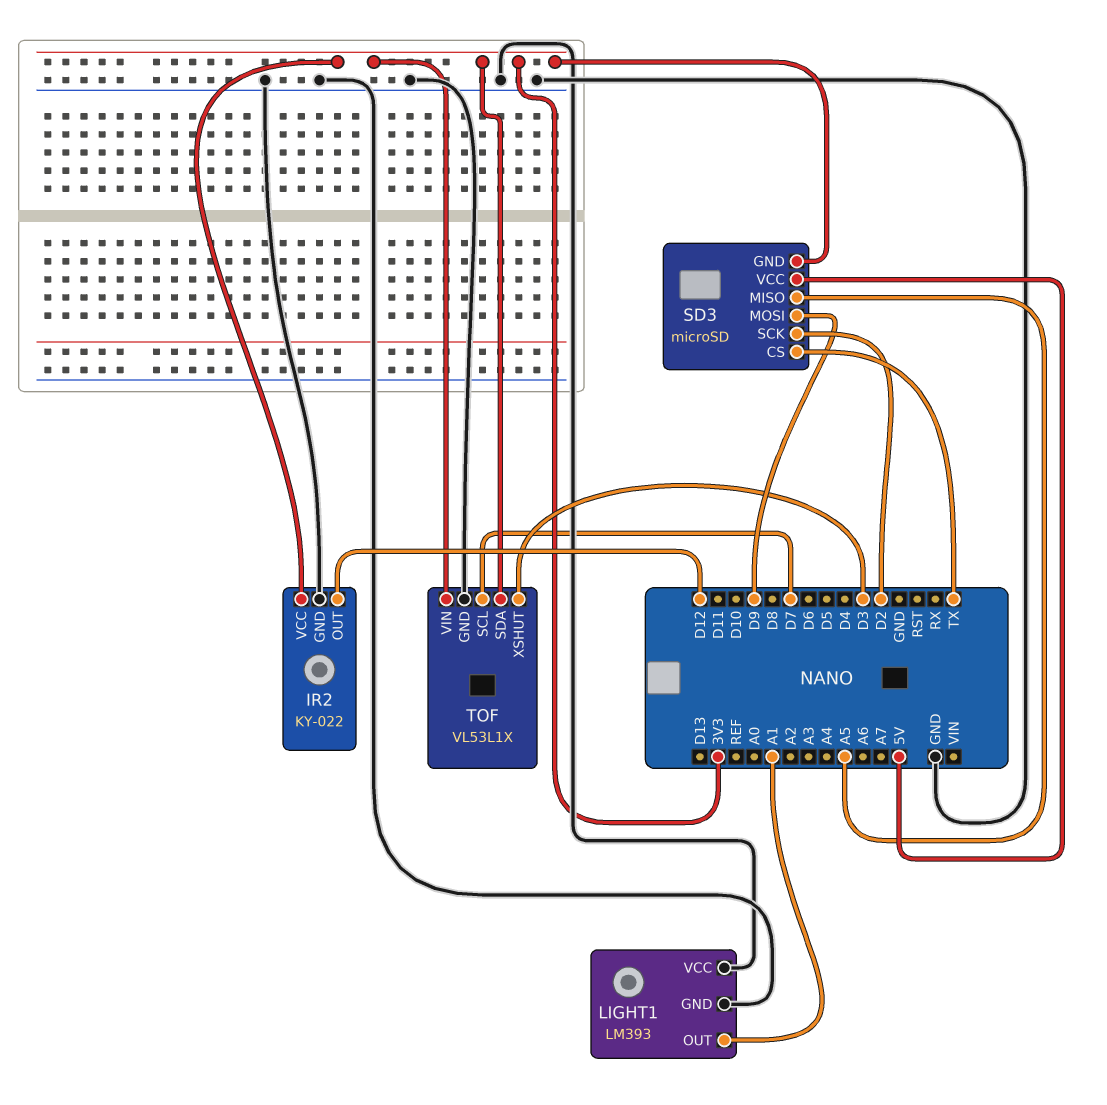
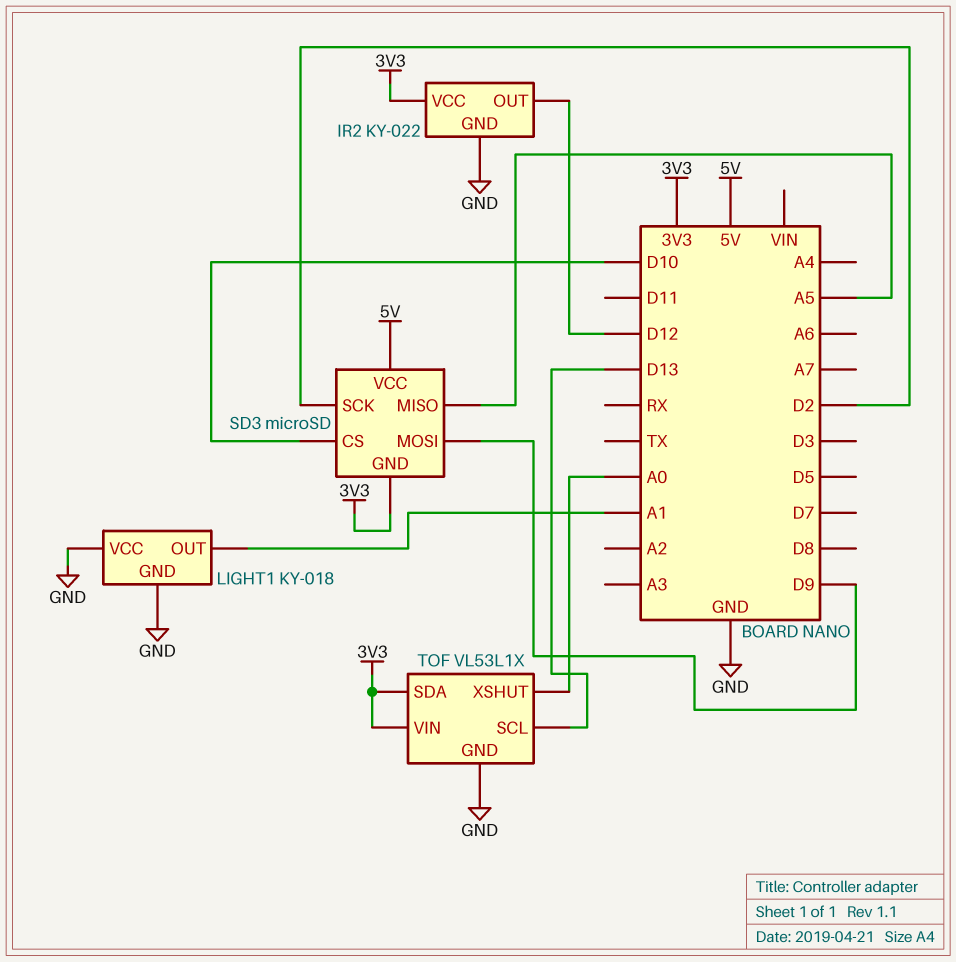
LIGHT1: LM393 -> KY-018
SD3 pin CS: TX -> D10
TOF pin SCL: D7 -> D13
TOF pin XSHUT: D3 -> A0

